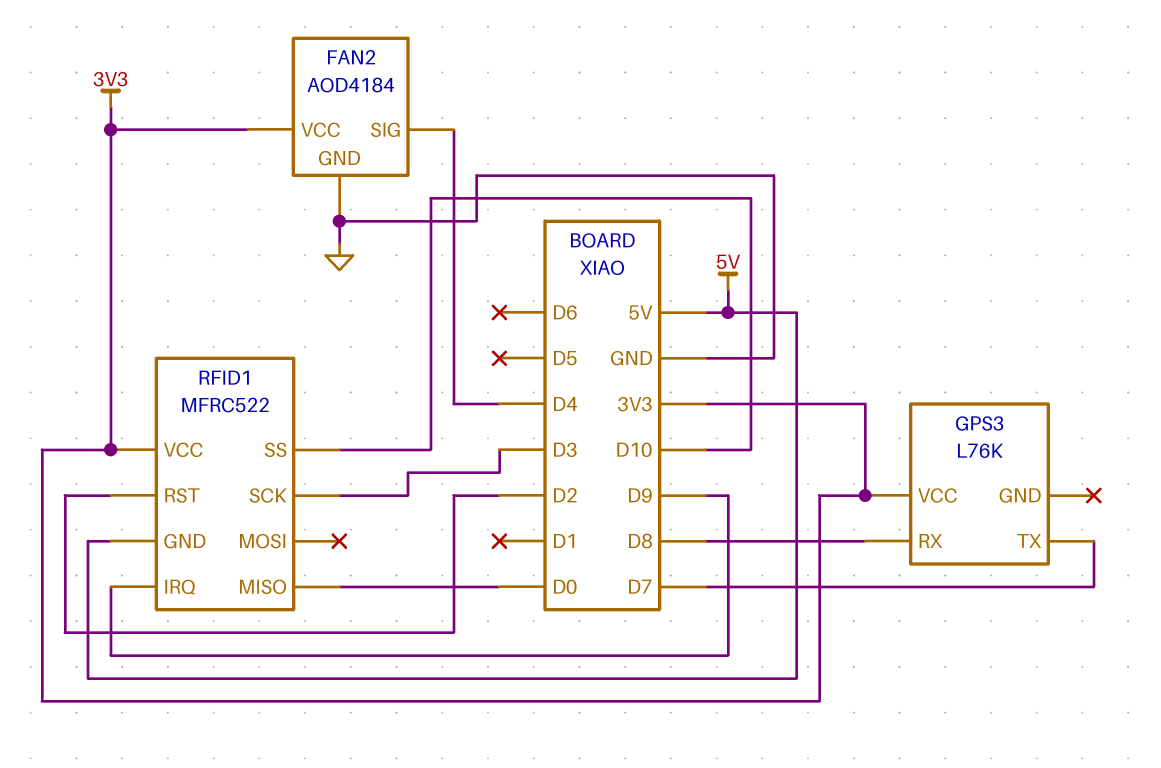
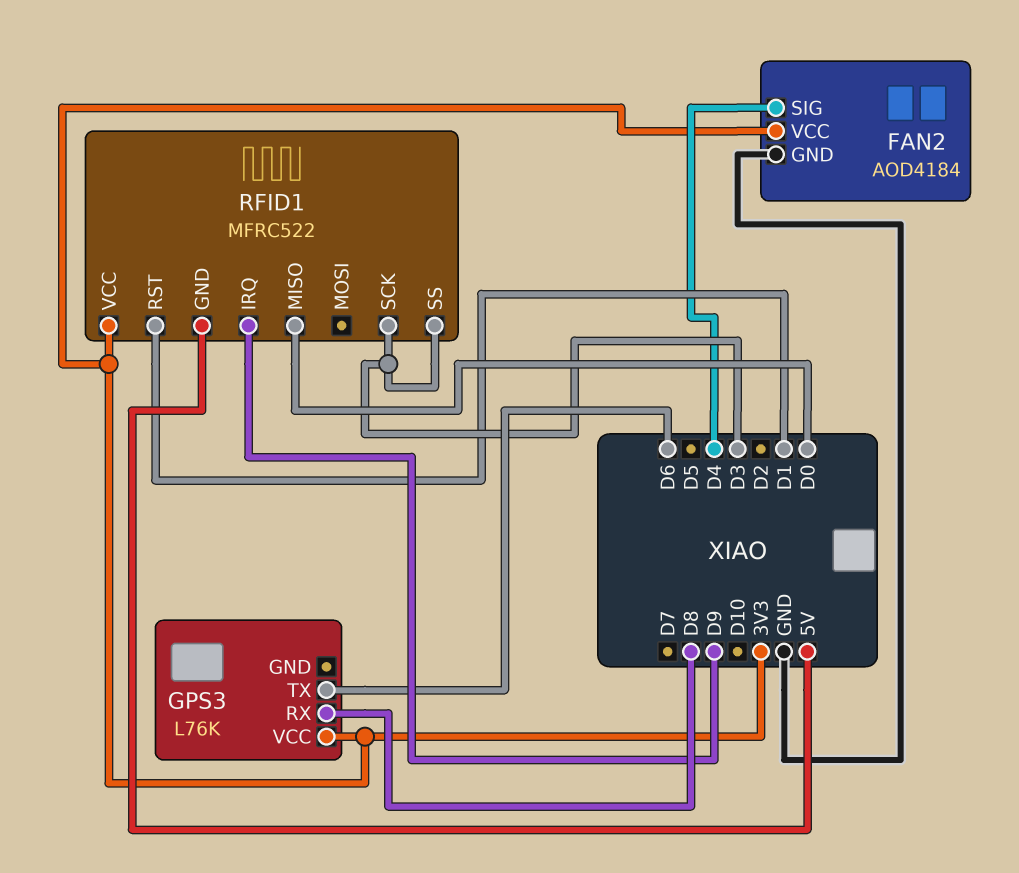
GPS3 pin TX: D7 -> D6
RFID1 pin RST: D2 -> D1
RFID1 pin SS: D10 -> D3

